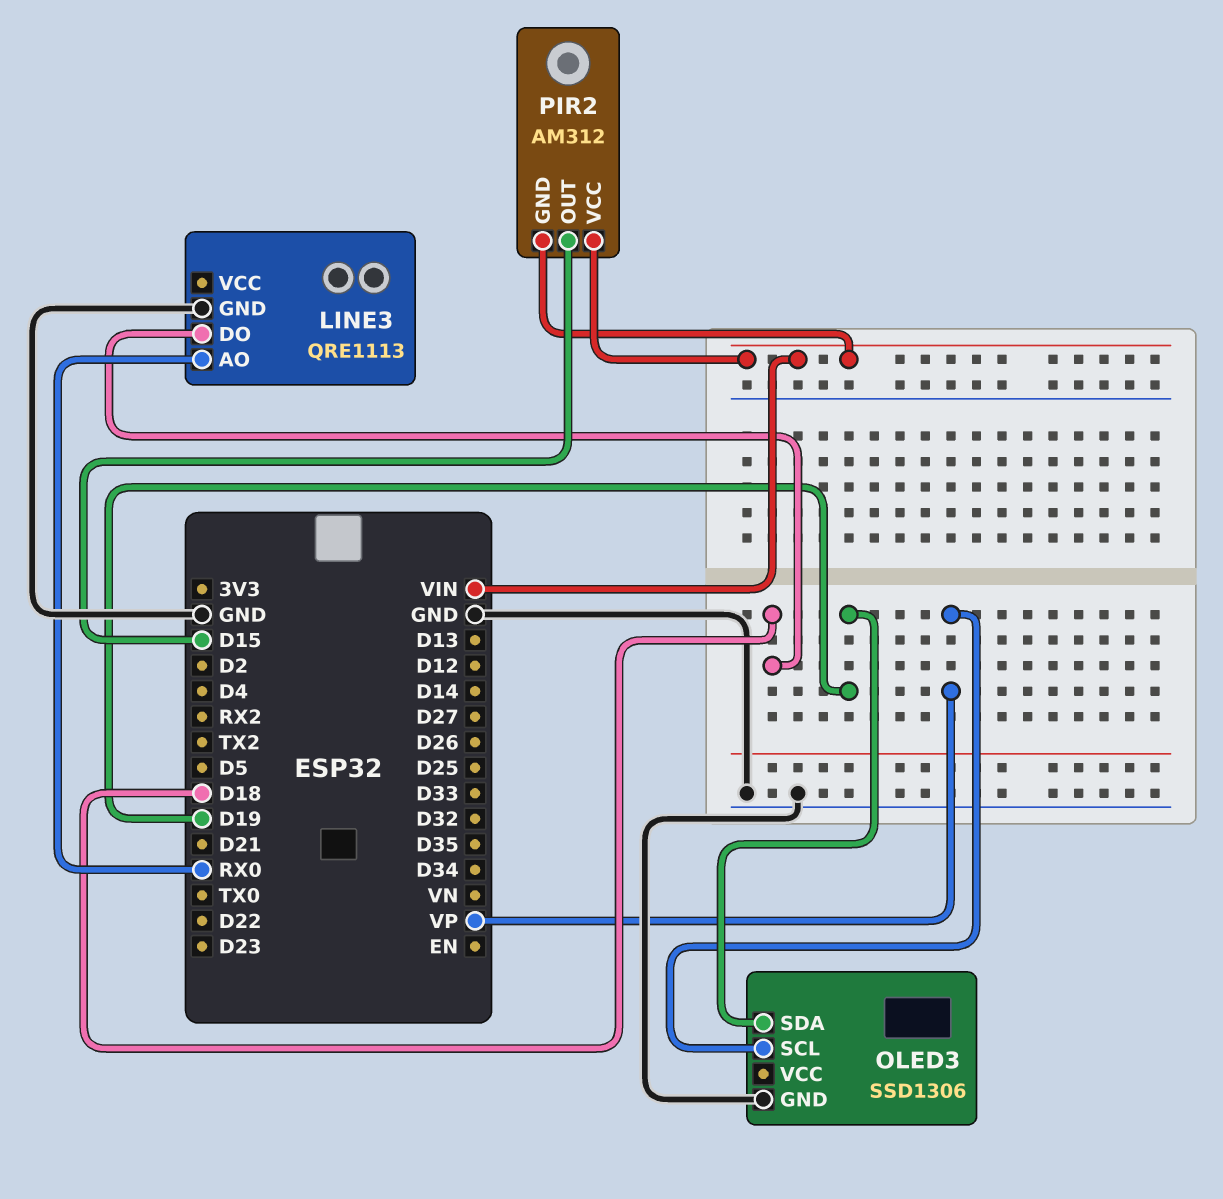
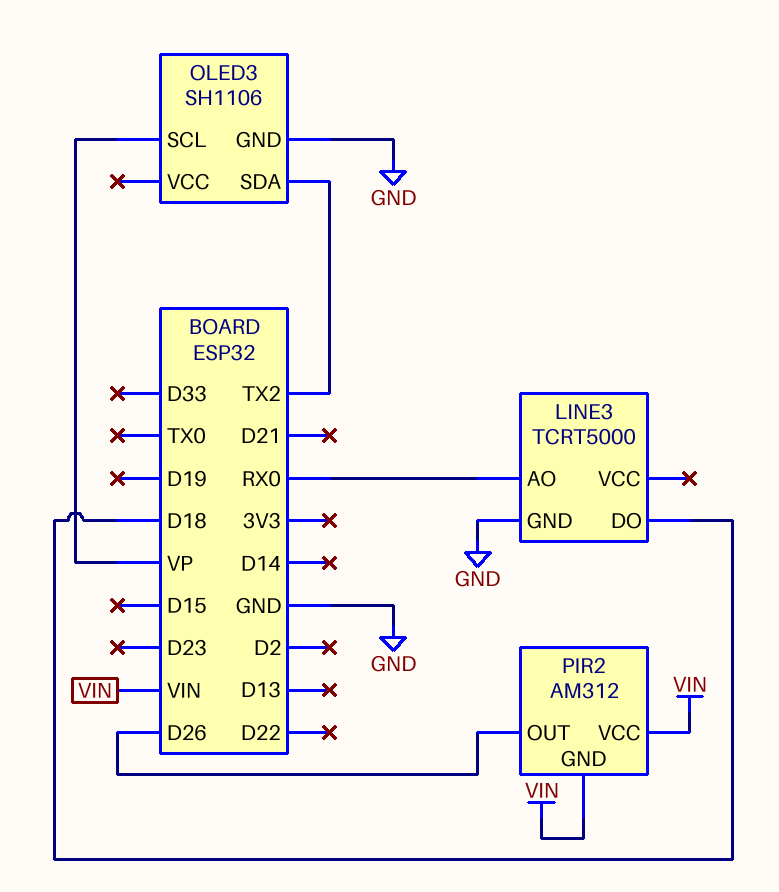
LINE3: QRE1113 -> TCRT5000
OLED3: SSD1306 -> SH1106
OLED3 pin SDA: D19 -> TX2
PIR2 pin OUT: D15 -> D26

